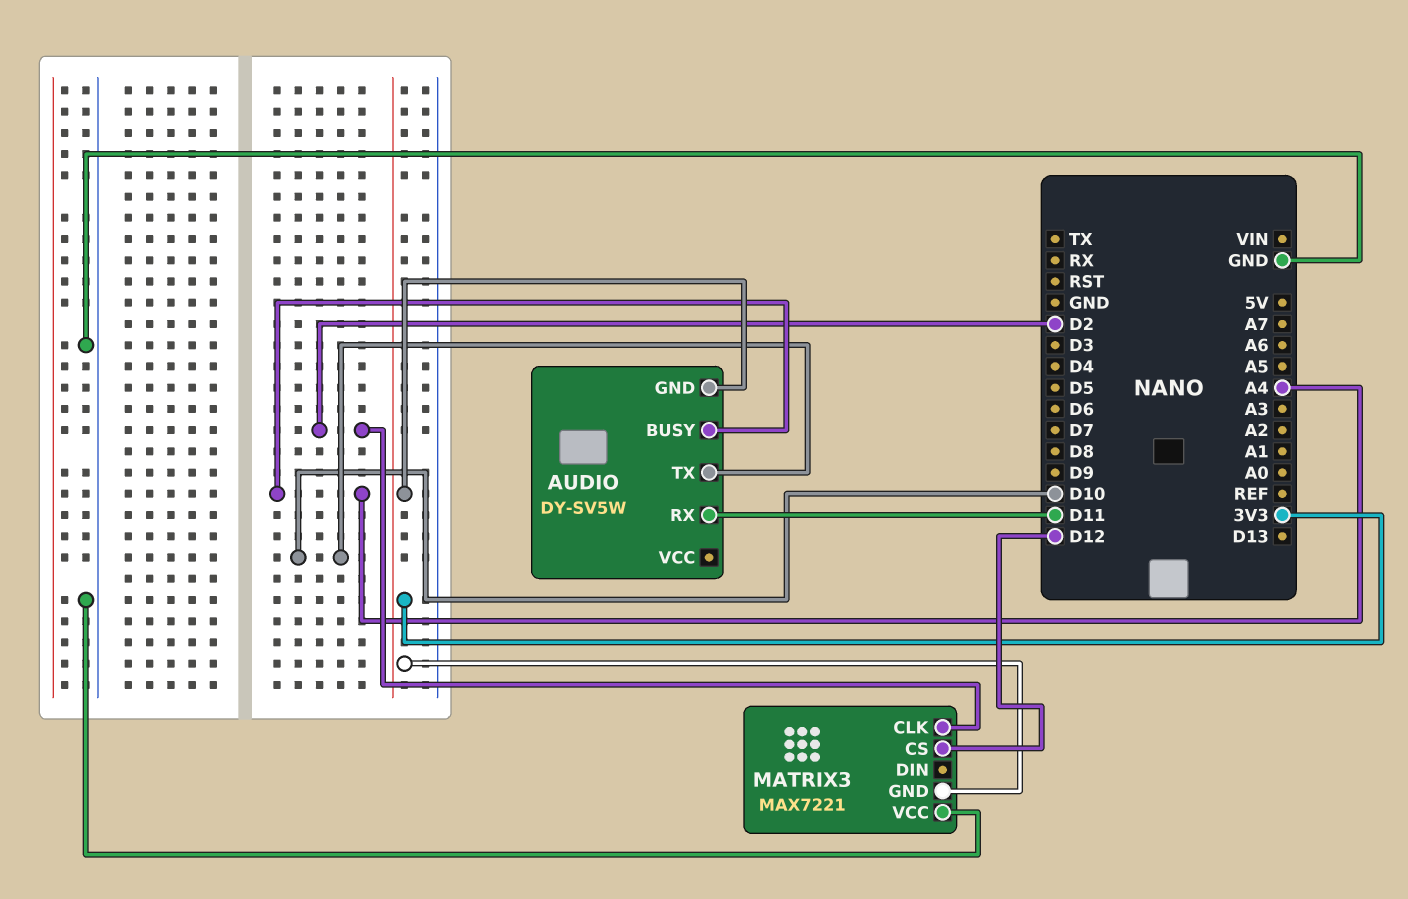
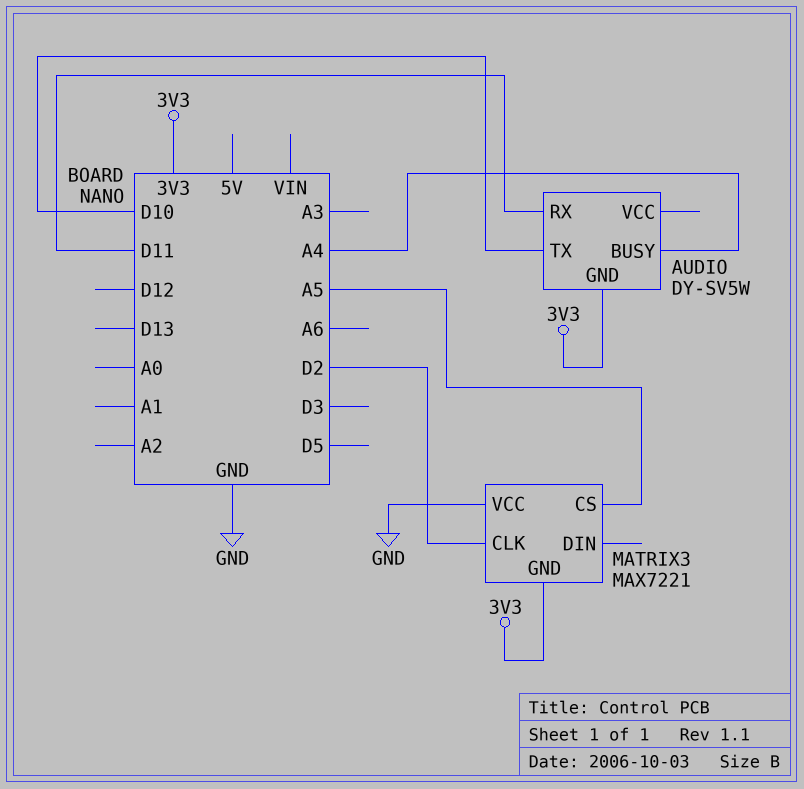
MATRIX3 pin CS: D12 -> A5

